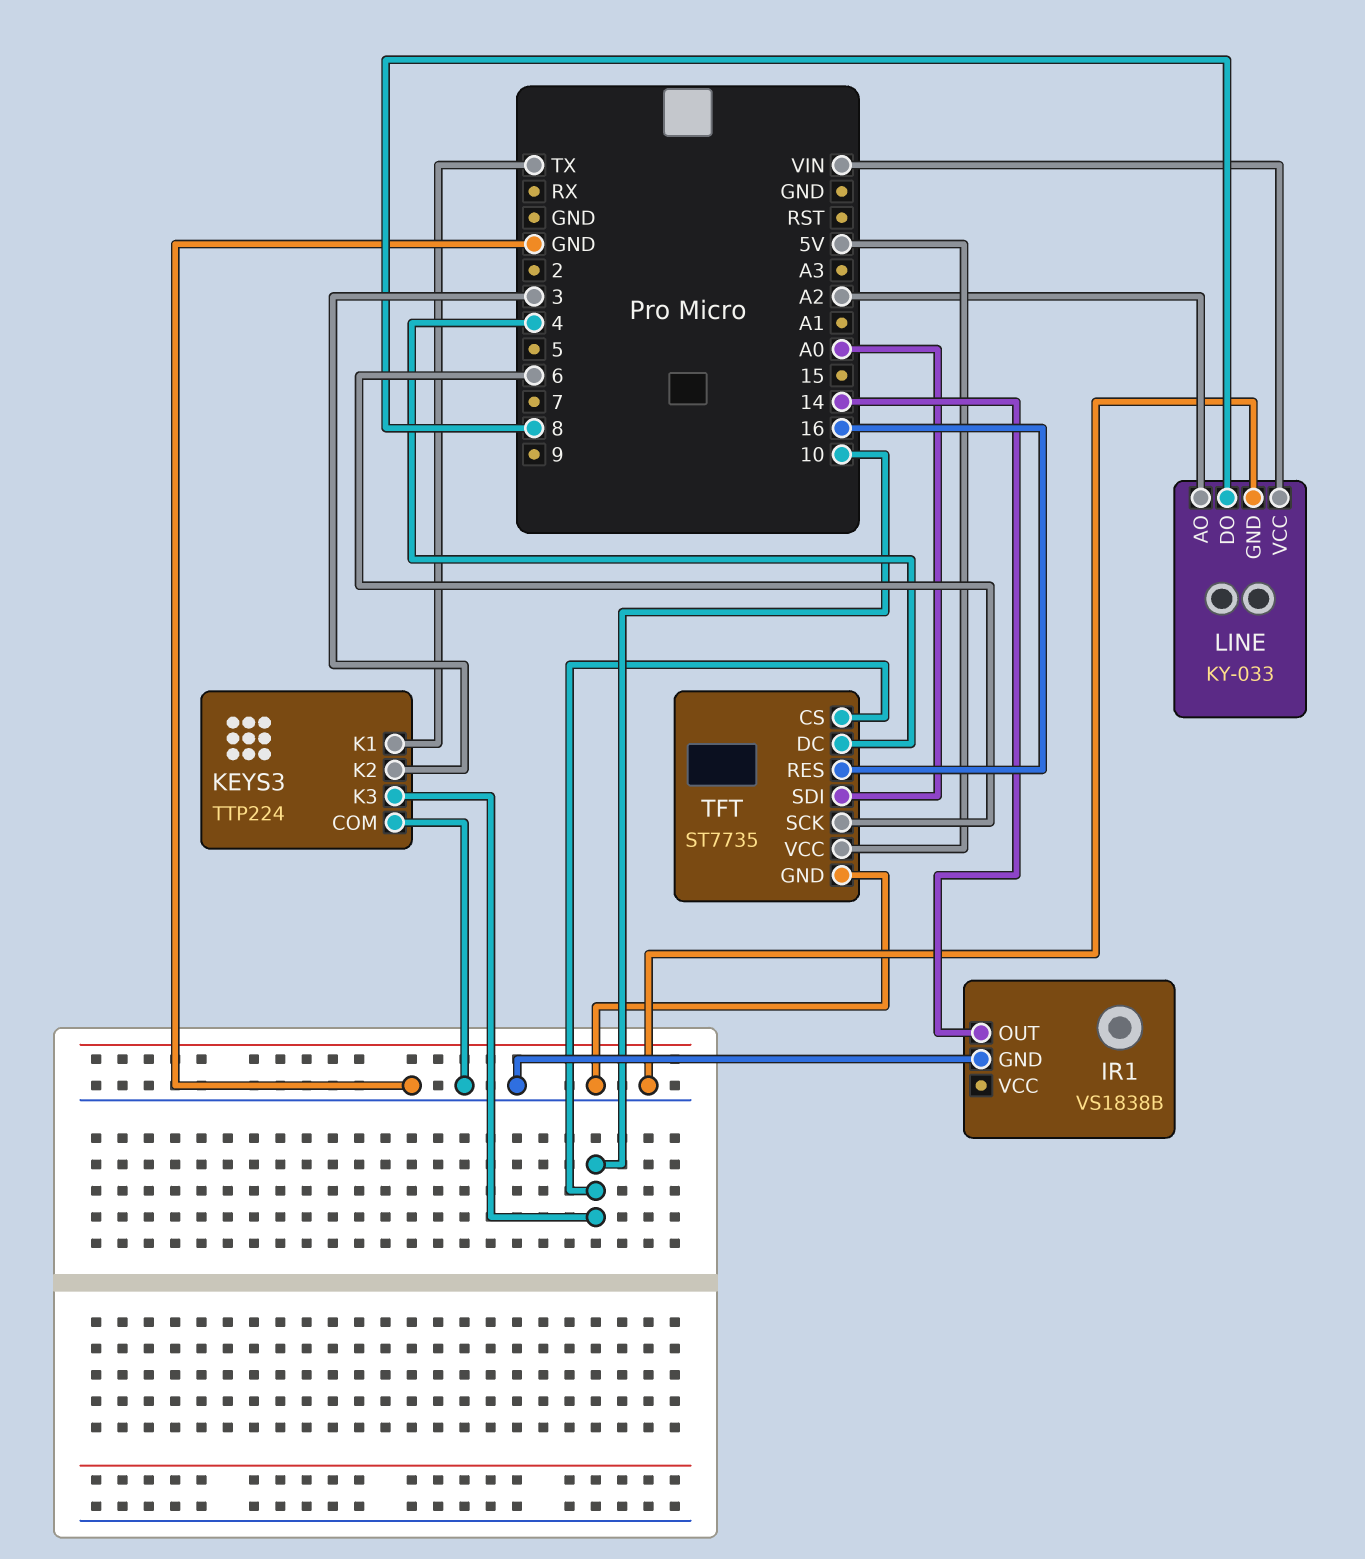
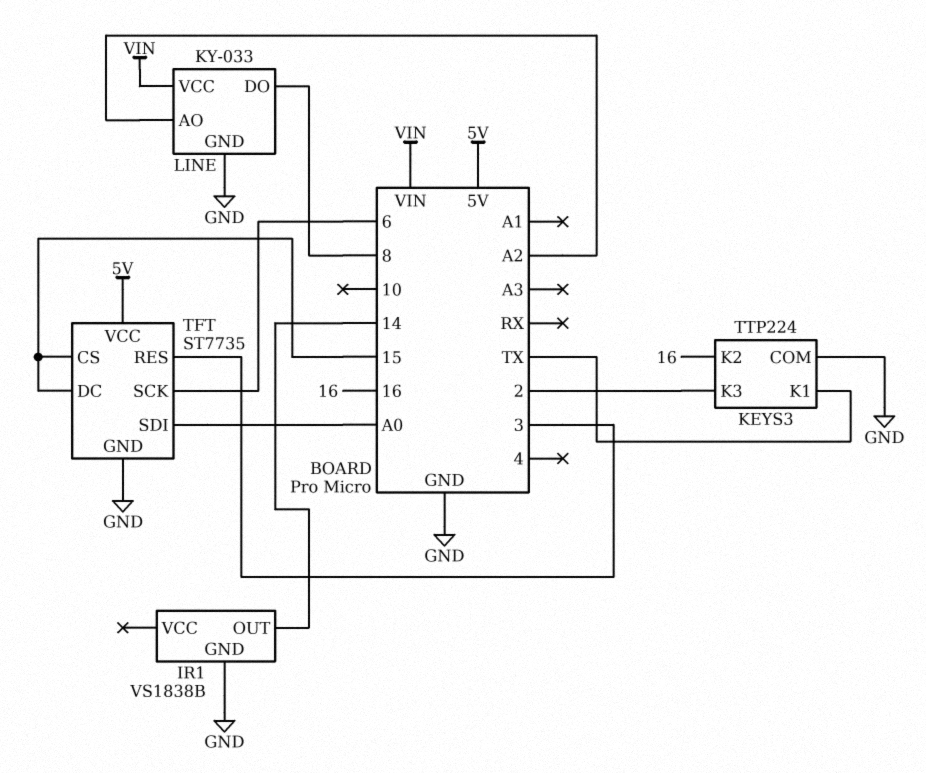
KEYS3 pin K2: 3 -> 16
KEYS3 pin K3: 10 -> 2
TFT pin CS: 10 -> 15
TFT pin DC: 4 -> 15
TFT pin RES: 16 -> 3

